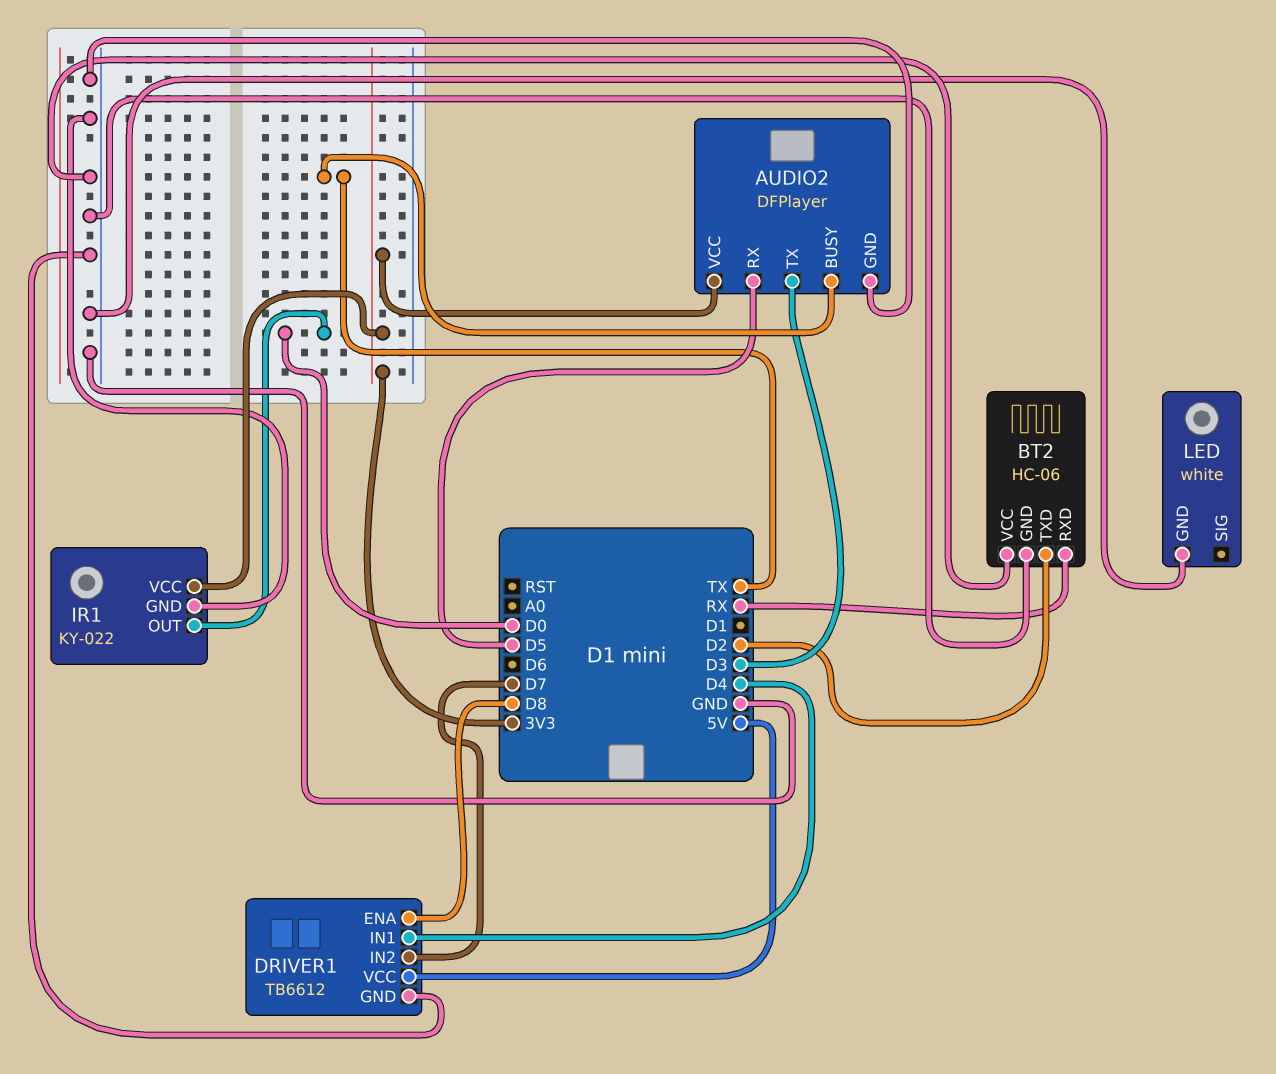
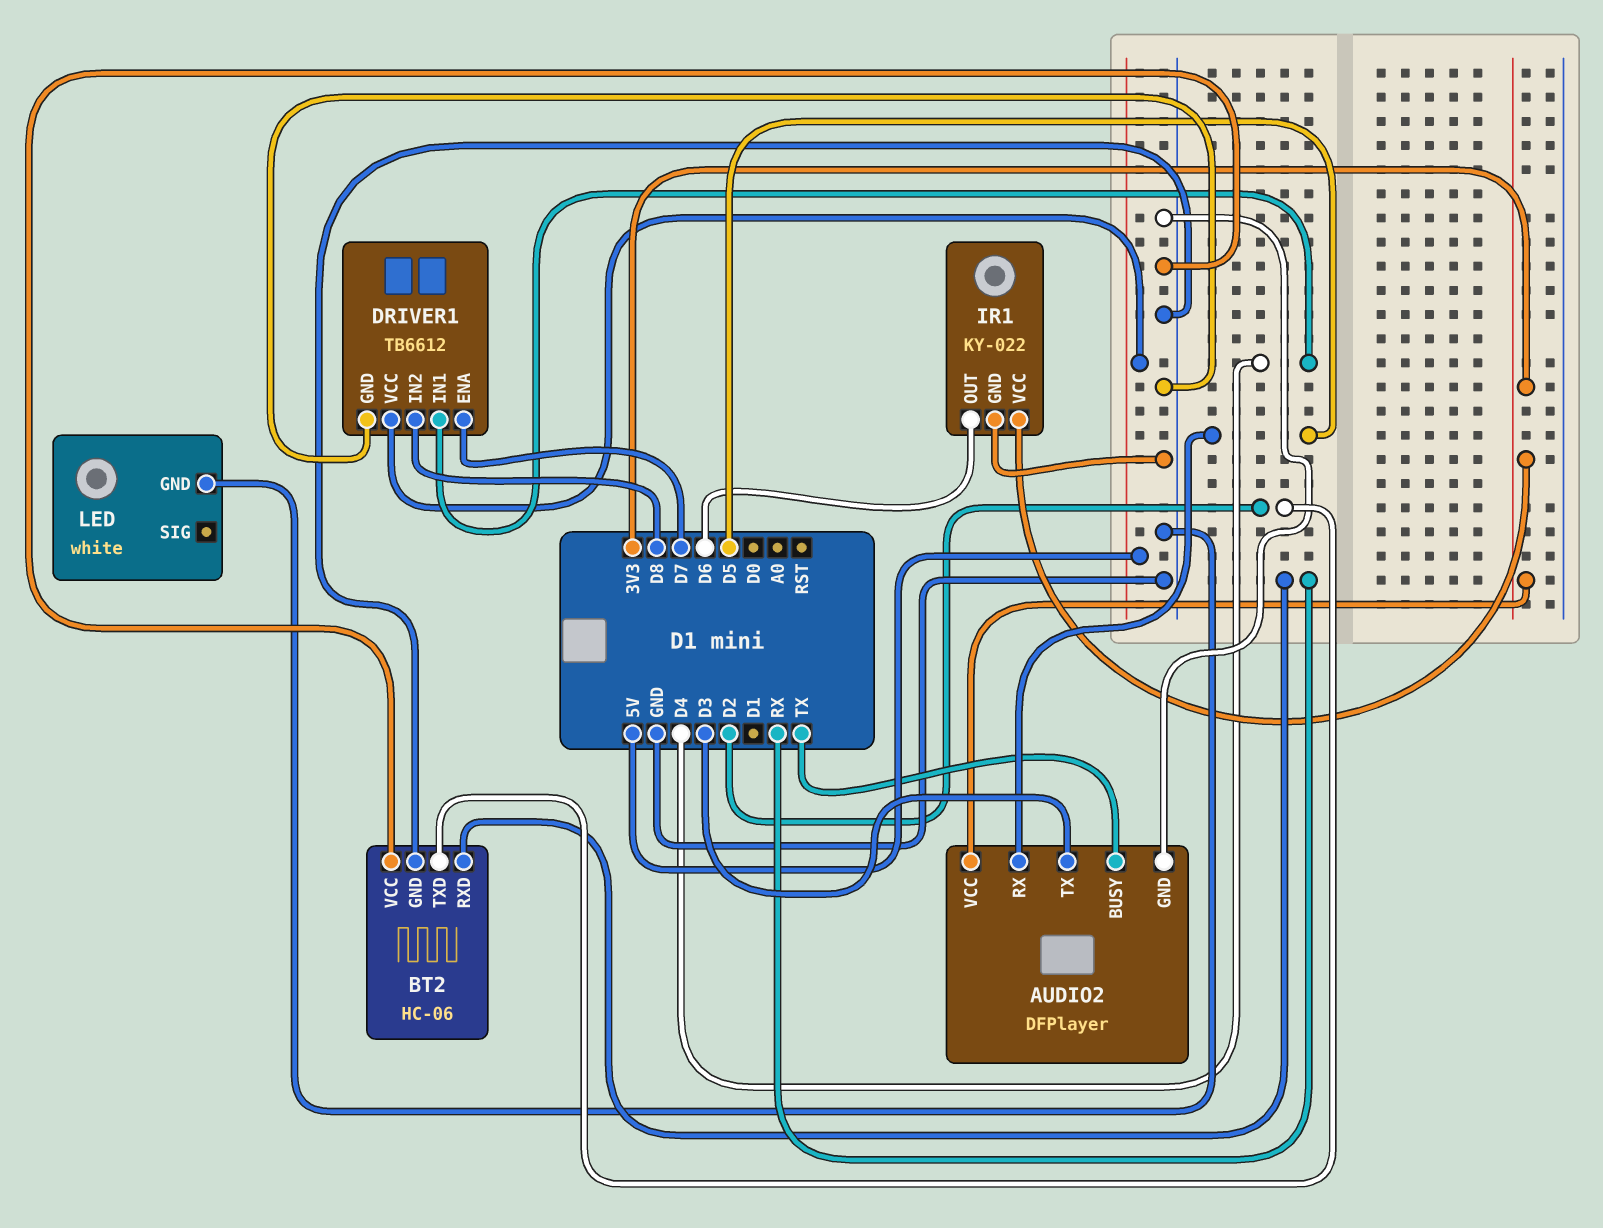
DRIVER1 pin ENA: D8 -> D7
DRIVER1 pin IN2: D7 -> D8
IR1 pin OUT: D0 -> D6

